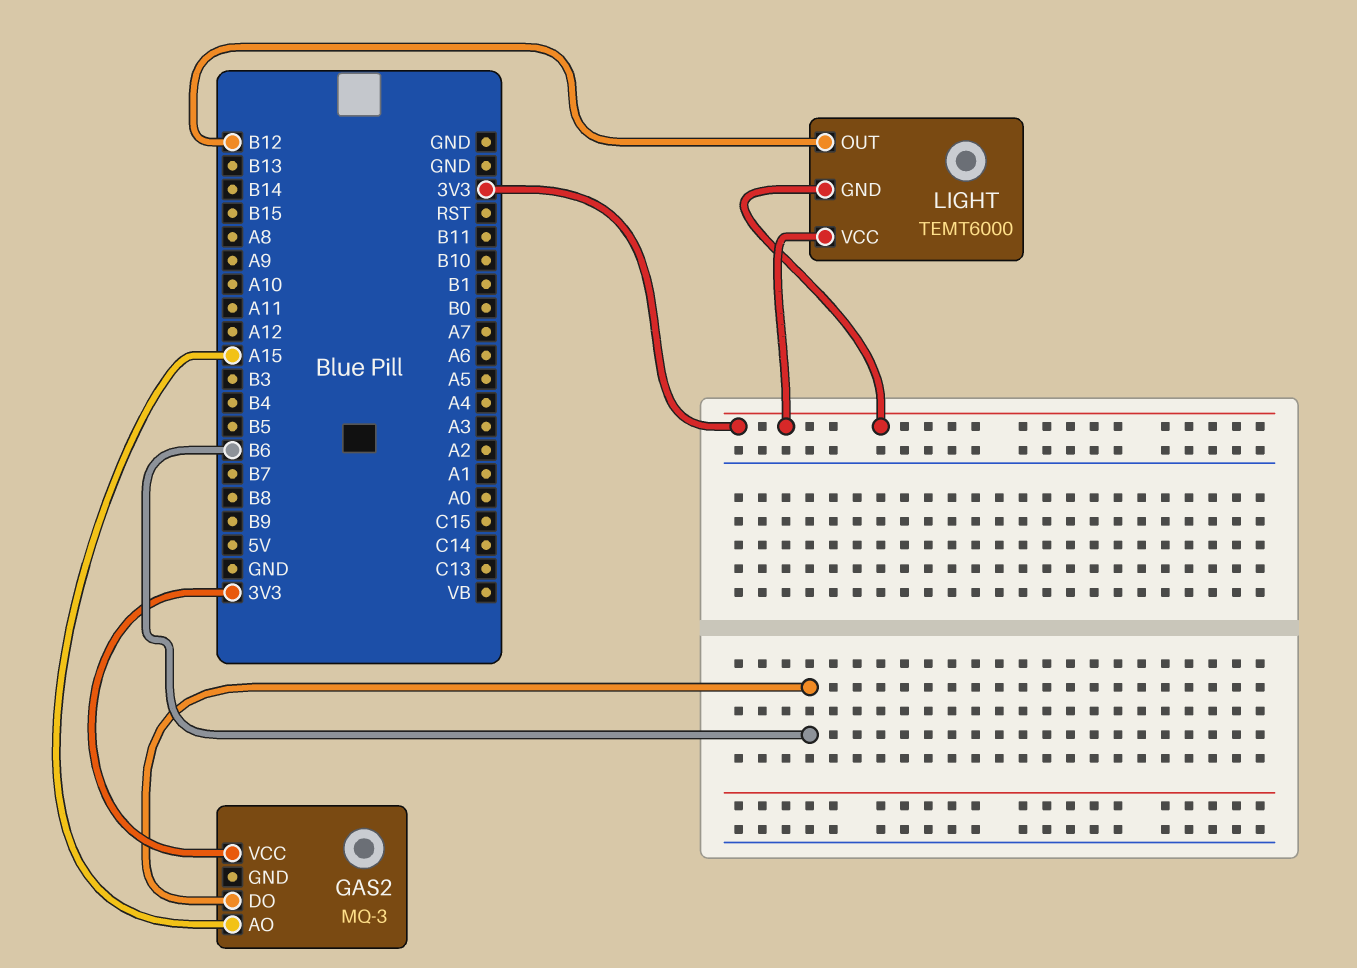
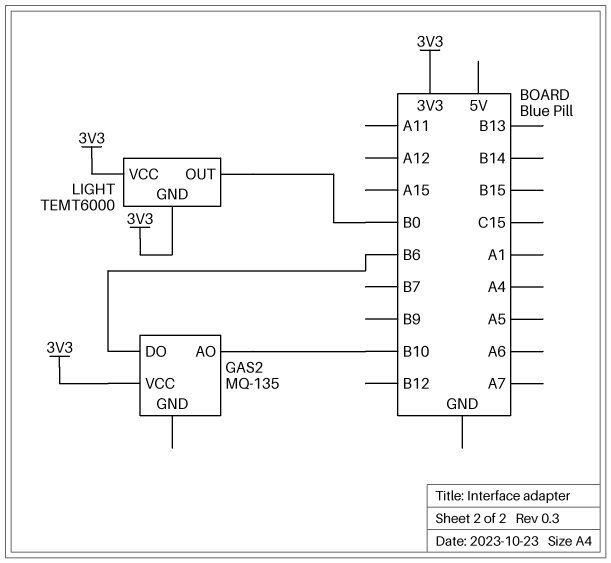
GAS2: MQ-3 -> MQ-135
GAS2 pin AO: A15 -> B10
LIGHT pin OUT: B12 -> B0

